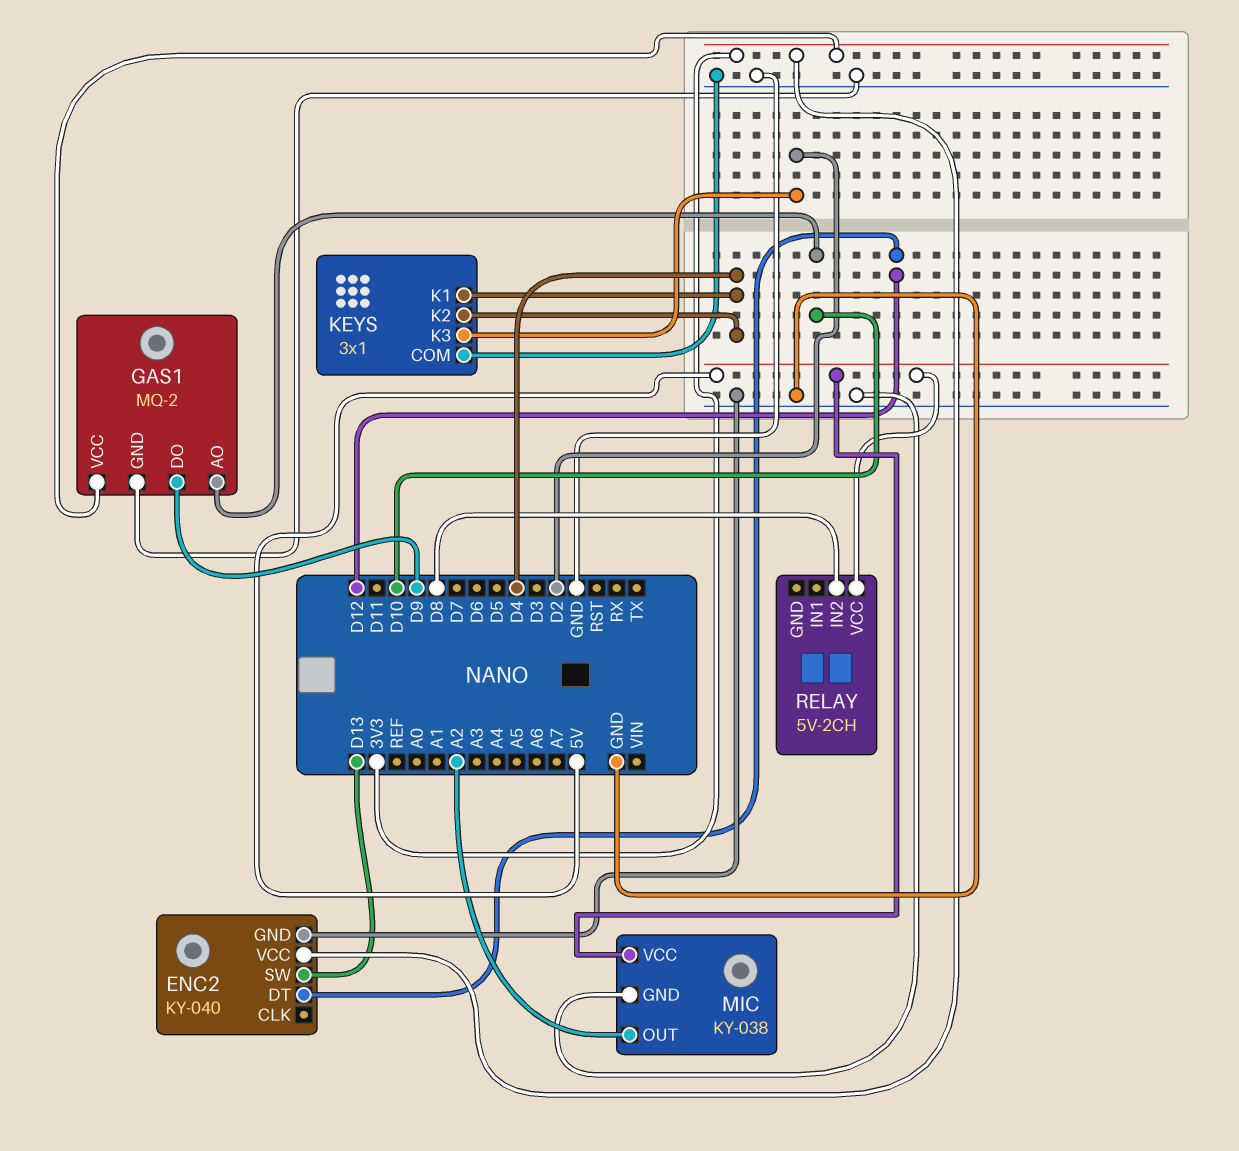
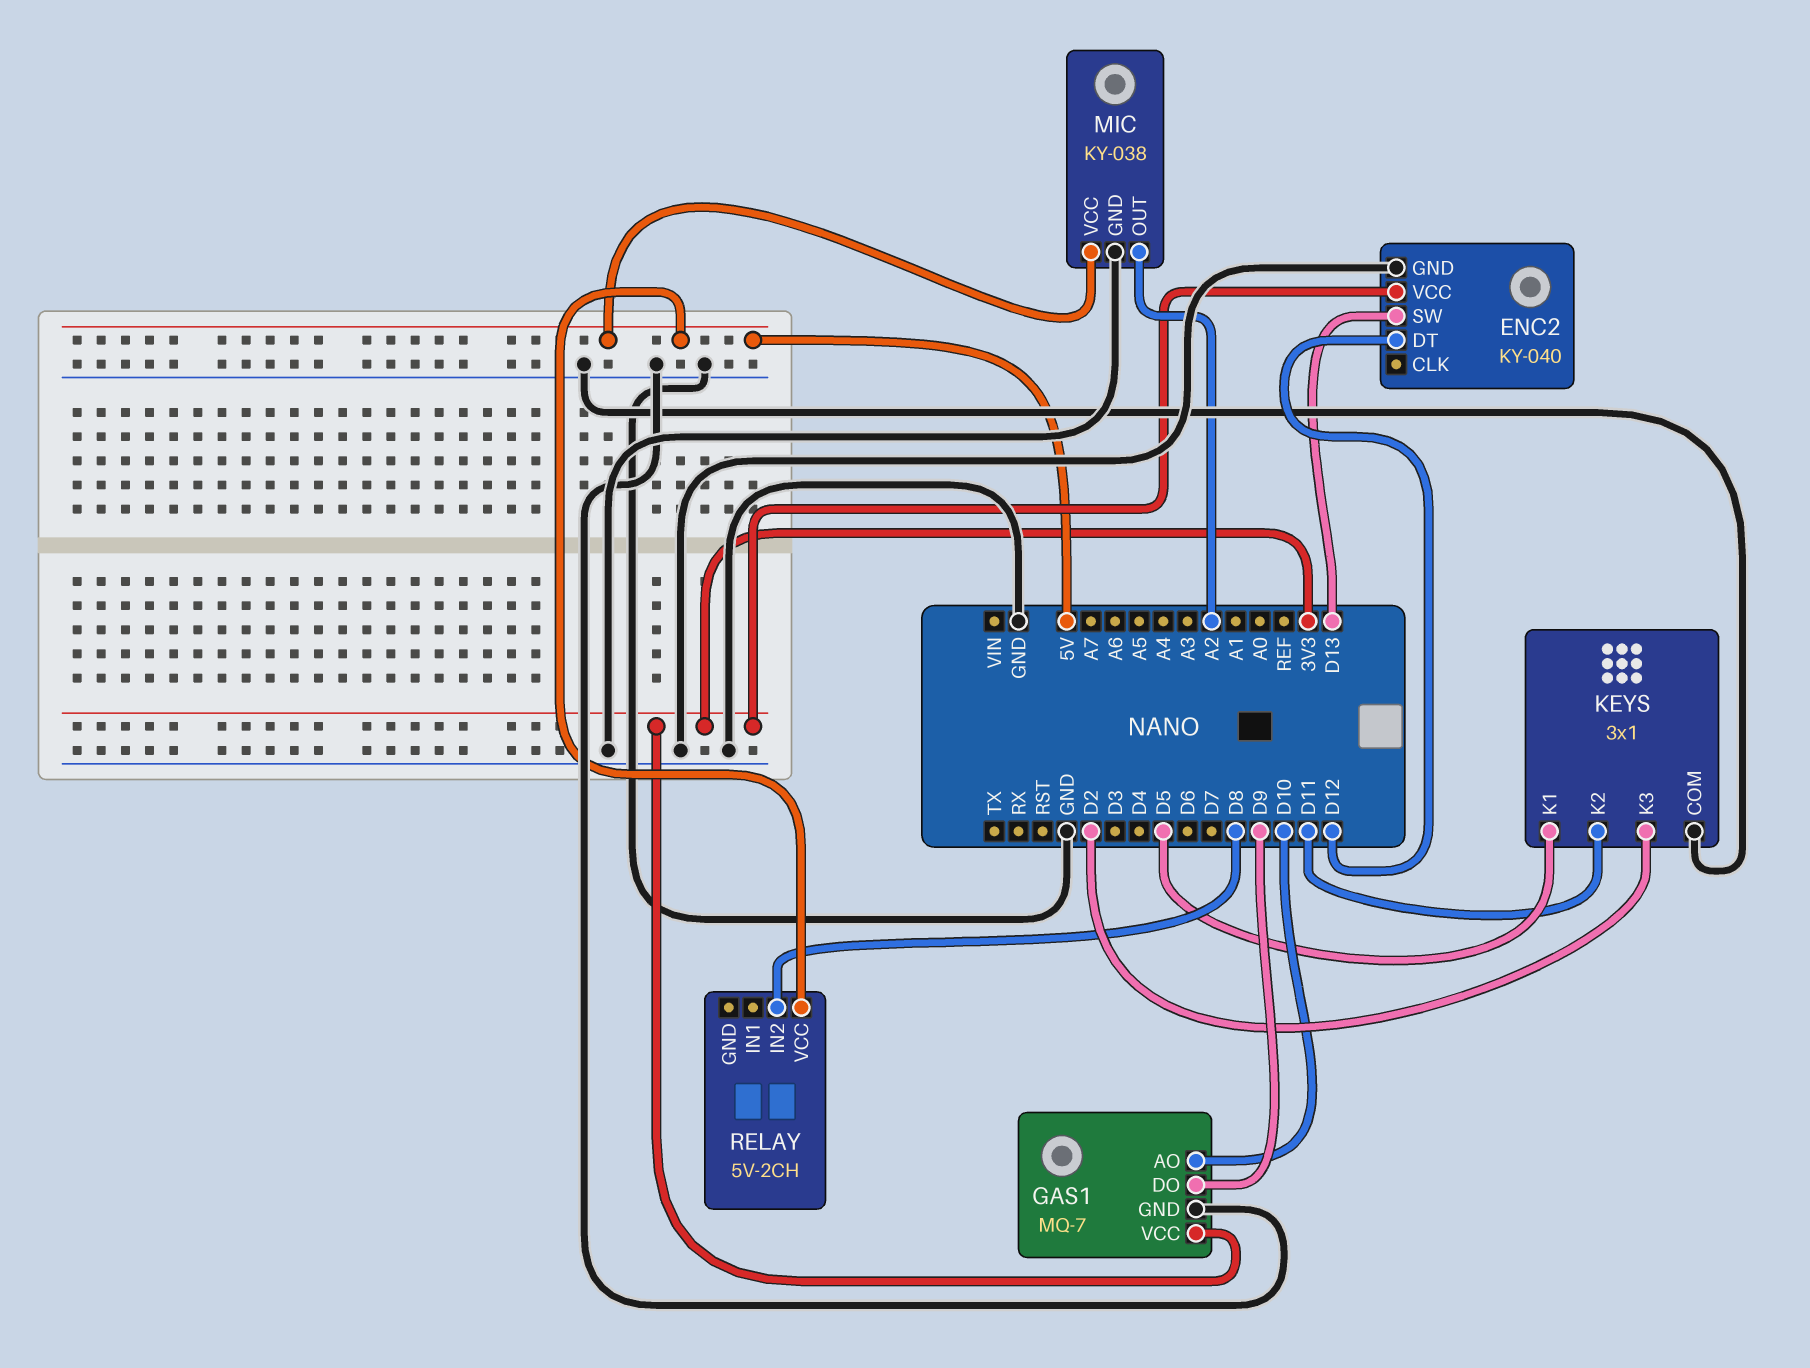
GAS1: MQ-2 -> MQ-7
KEYS pin K1: D4 -> D5
KEYS pin K2: D4 -> D11

